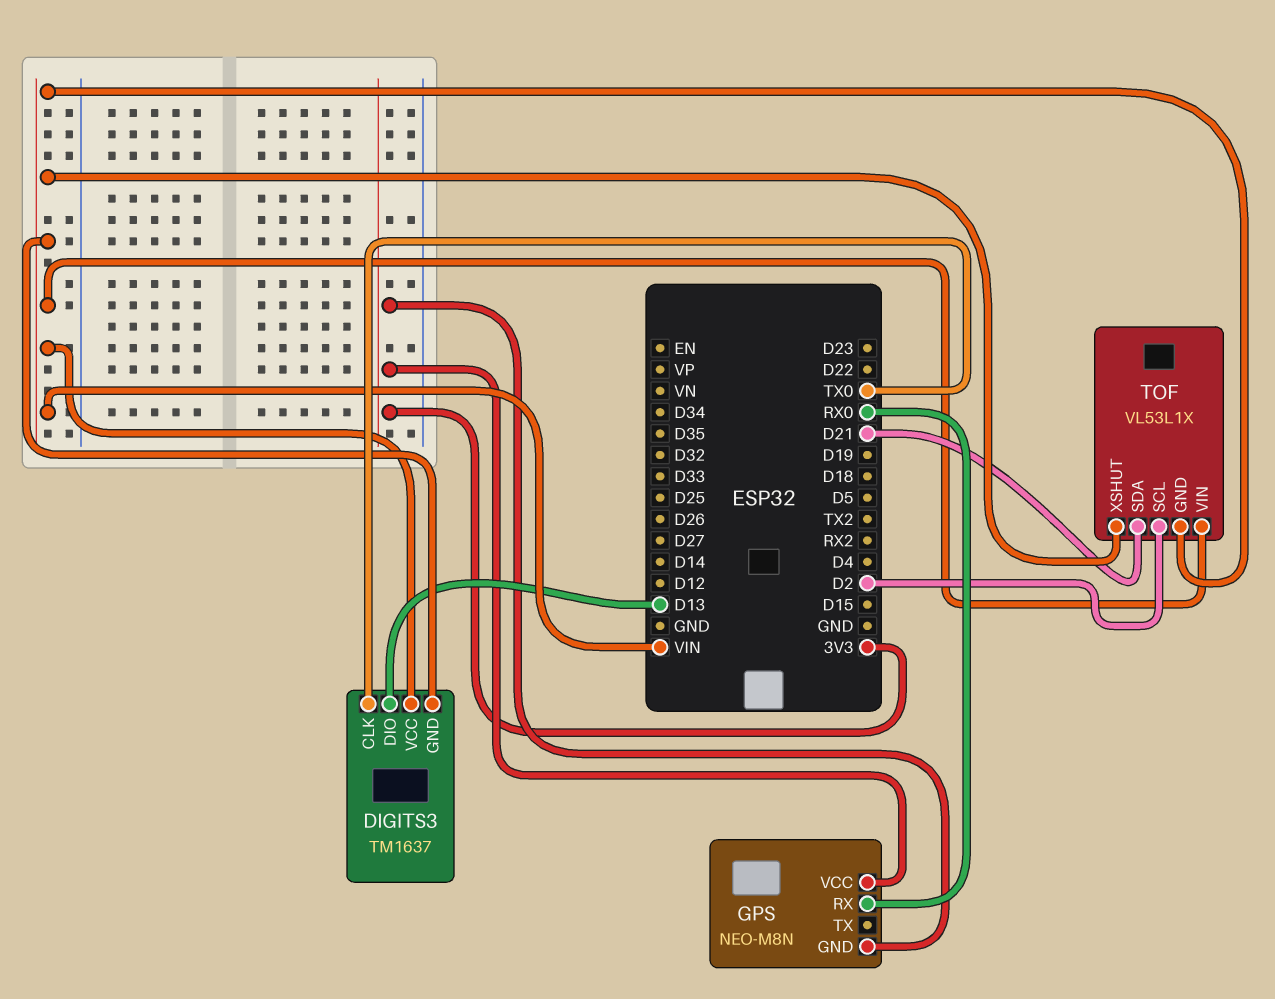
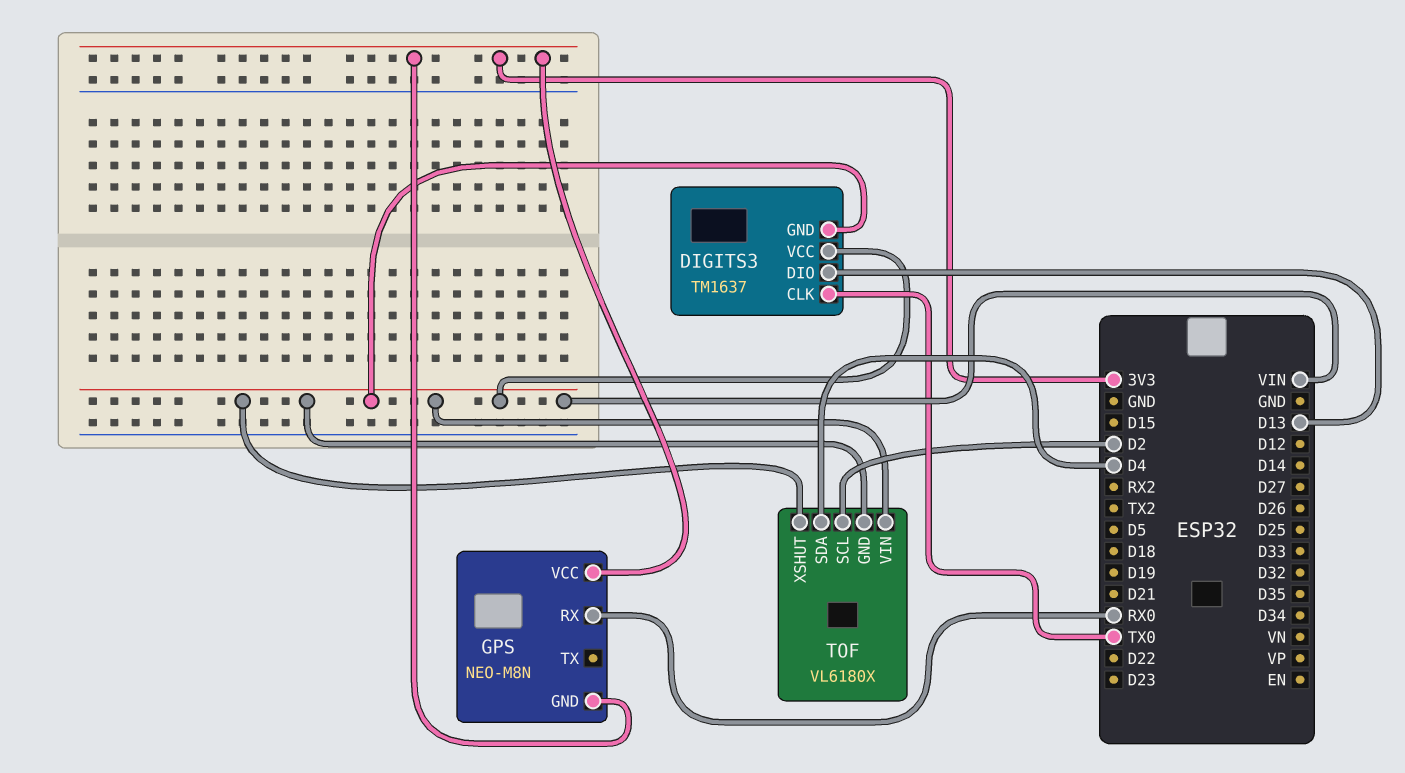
TOF: VL53L1X -> VL6180X
TOF pin SDA: D21 -> D4

